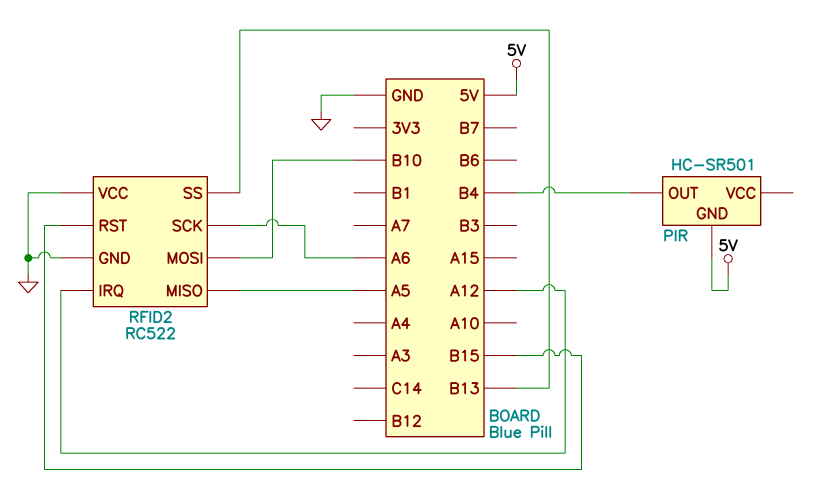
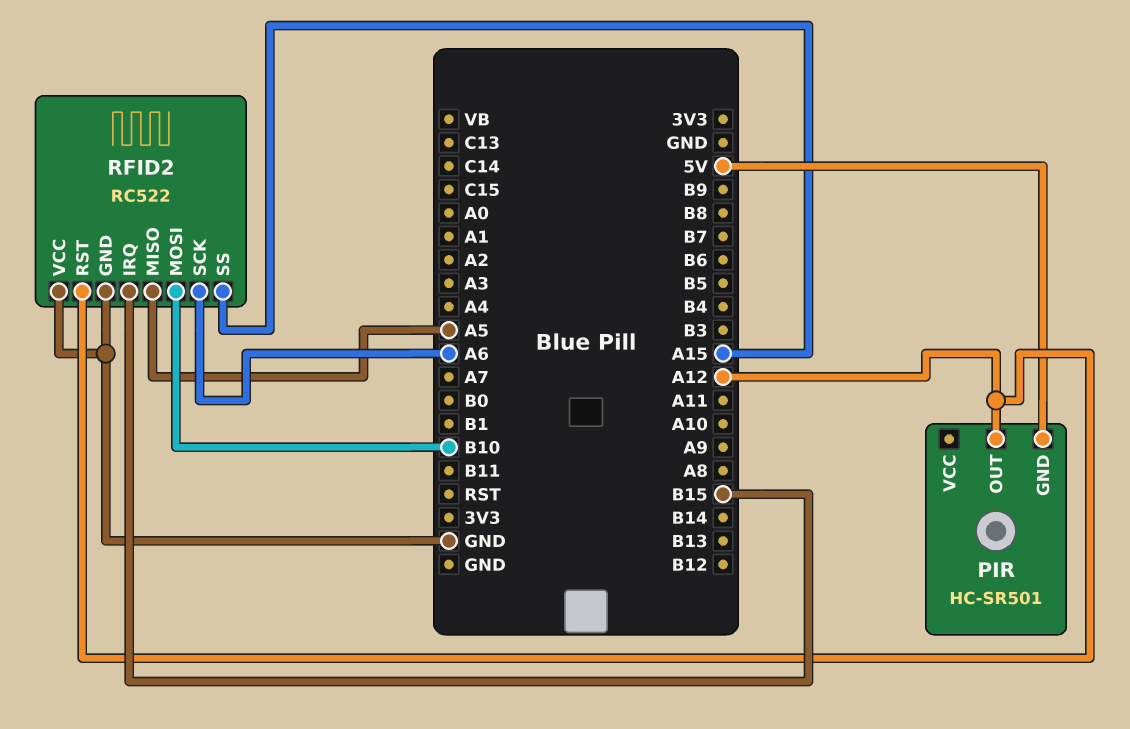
PIR pin OUT: B4 -> A12
RFID2 pin IRQ: A12 -> B15
RFID2 pin RST: B15 -> A12
RFID2 pin SS: B13 -> A15

